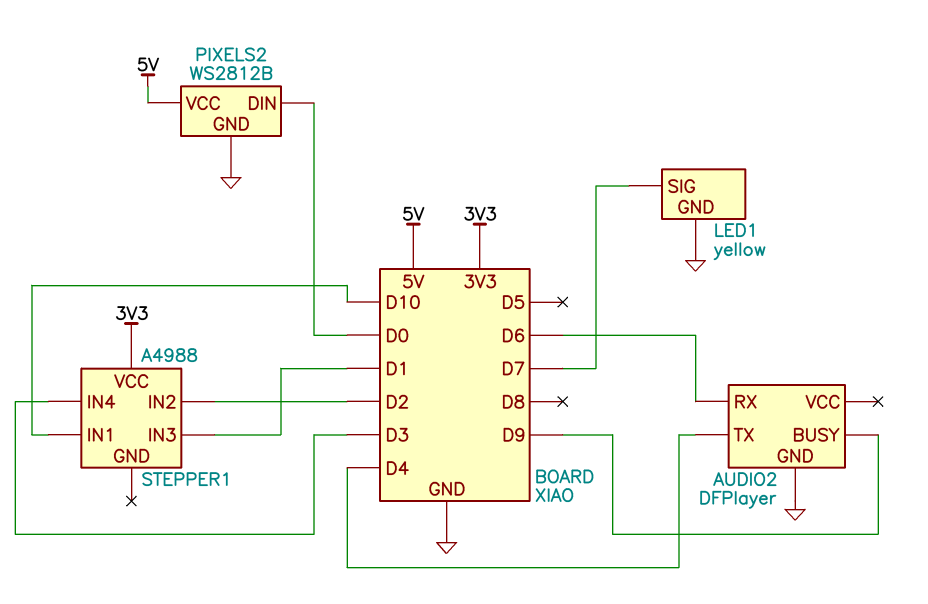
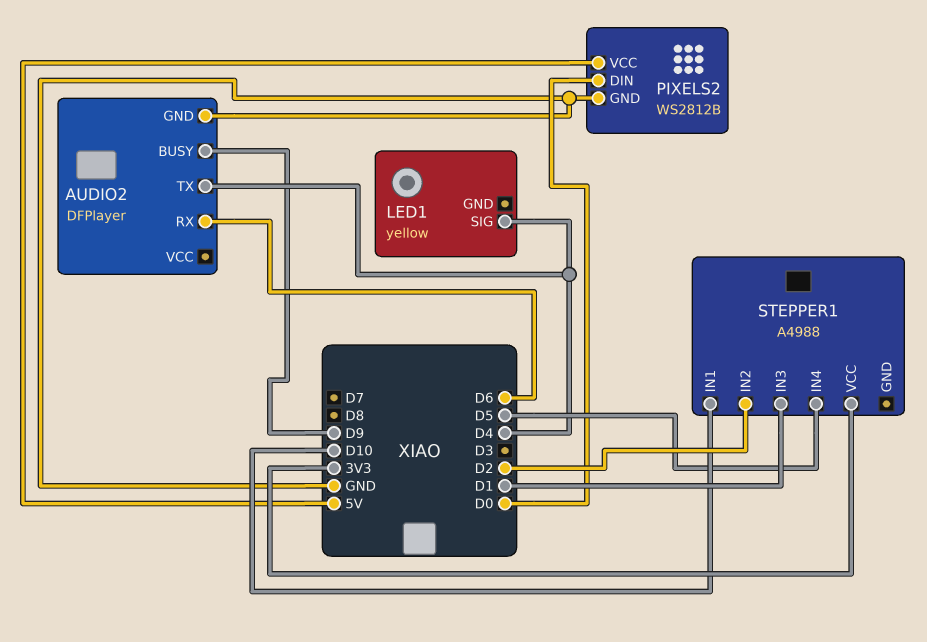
LED1 pin GND: GND -> none
LED1 pin SIG: D7 -> D4
STEPPER1 pin IN4: D3 -> D5

